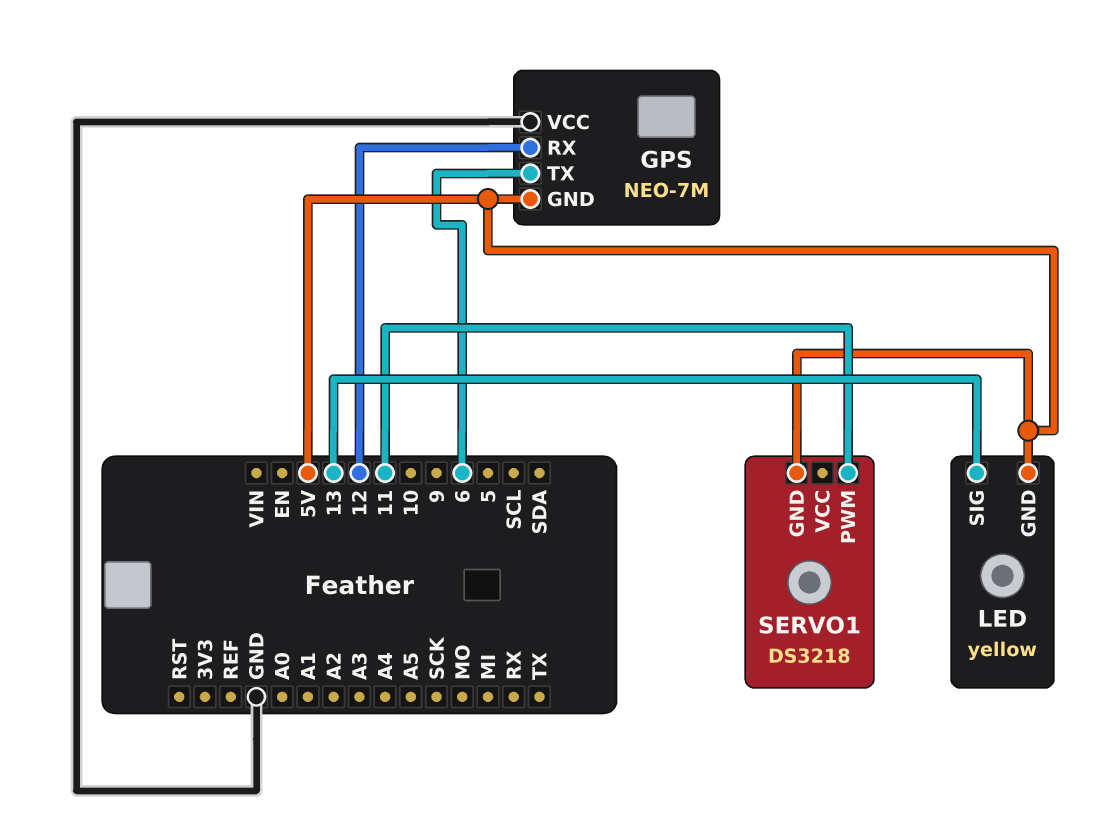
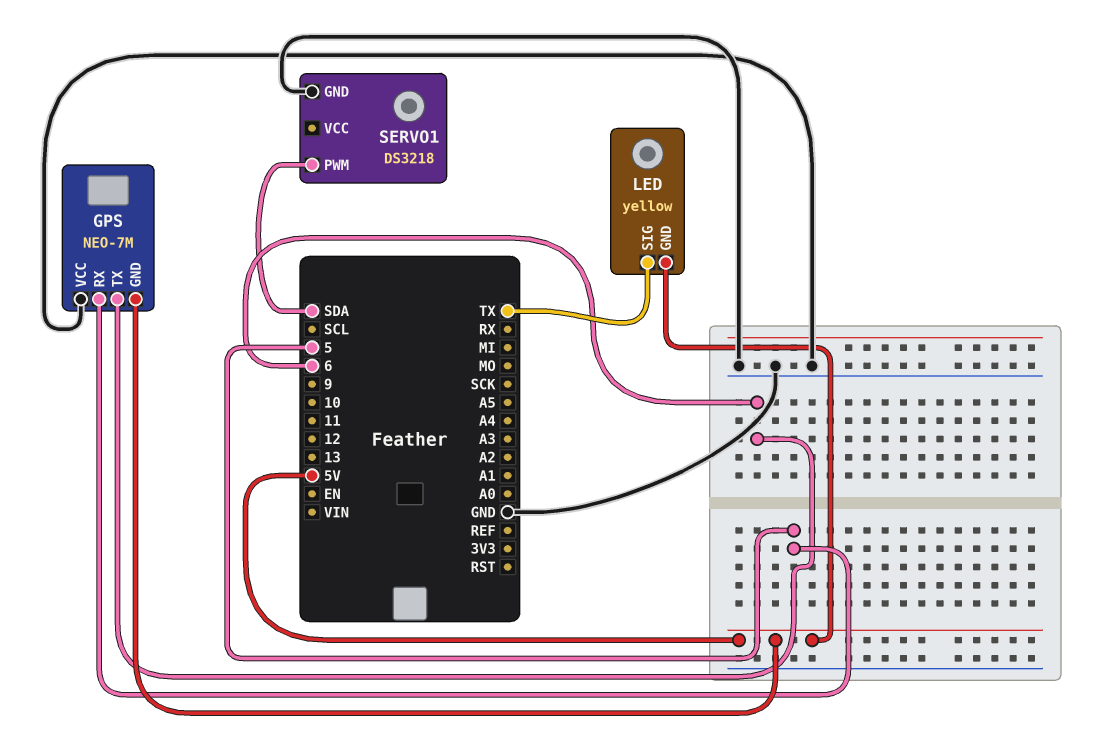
GPS pin RX: 12 -> 5
LED pin SIG: 13 -> TX
SERVO1 pin GND: 5V -> GND
SERVO1 pin PWM: 11 -> SDA

